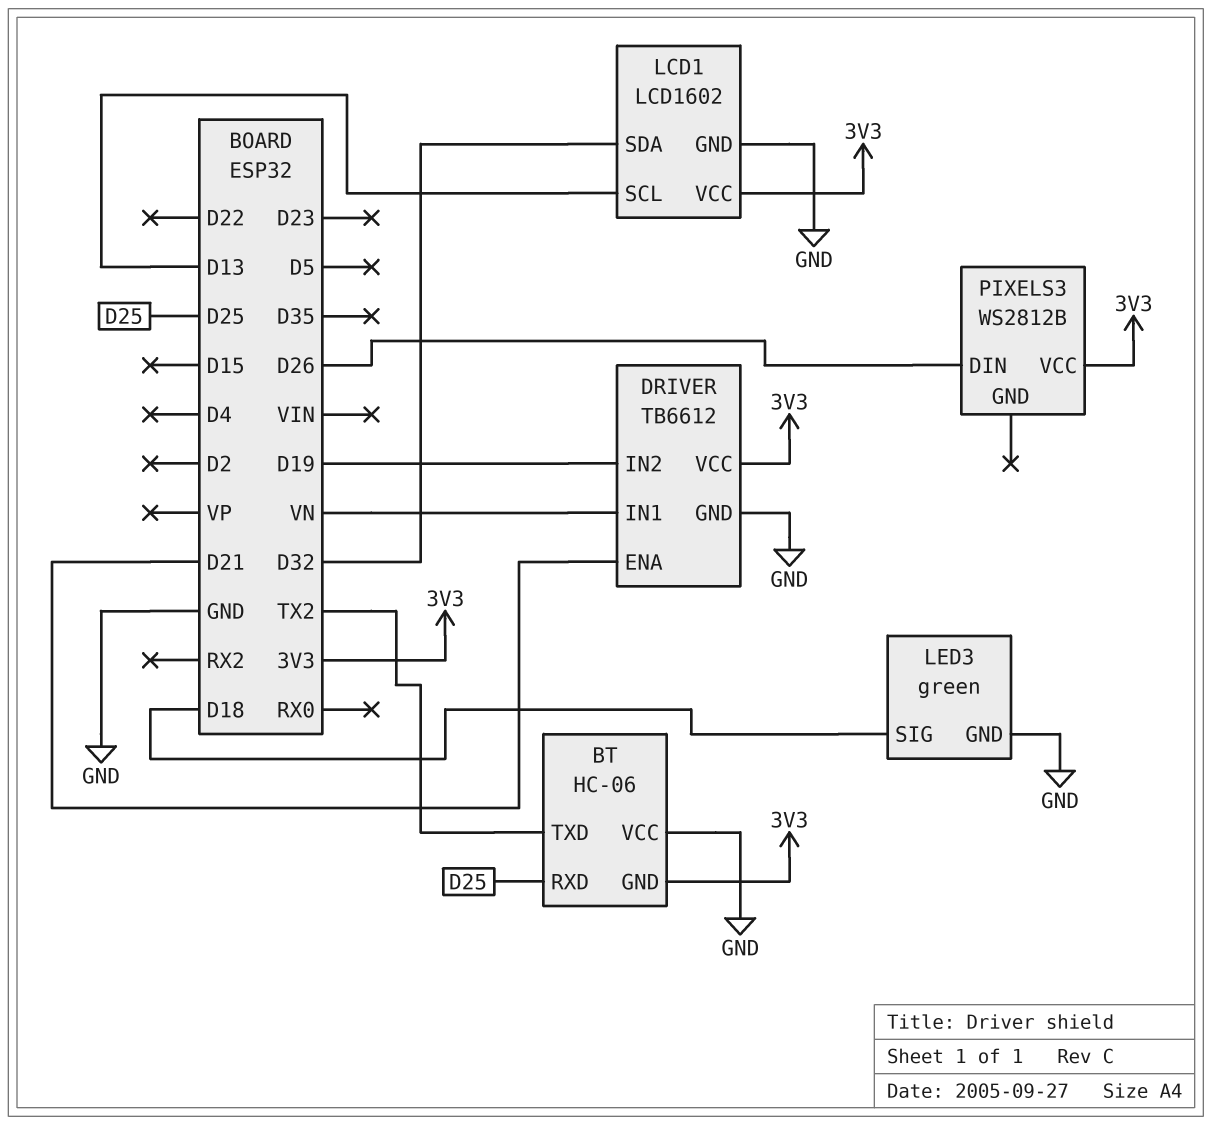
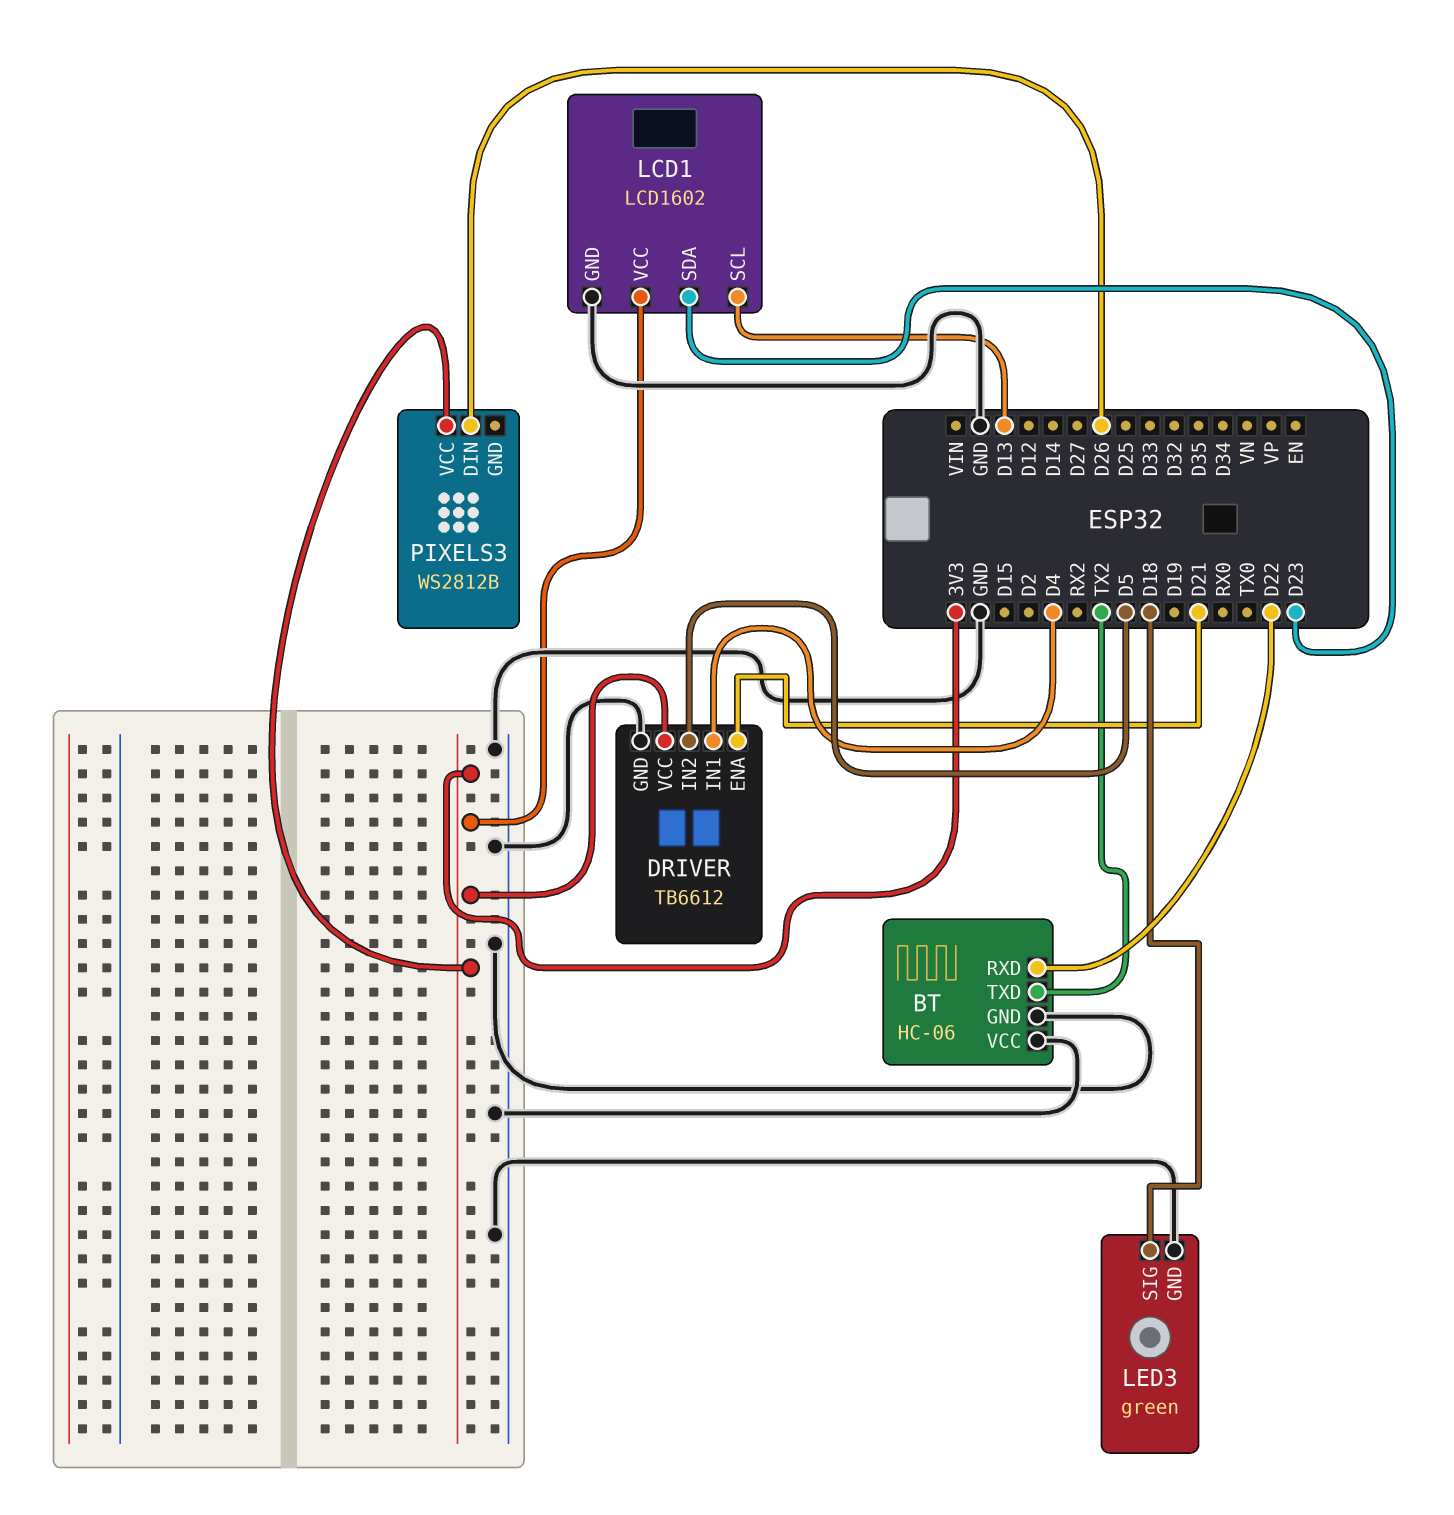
BT pin GND: 3V3 -> GND
BT pin RXD: D25 -> D22
DRIVER pin IN1: VN -> D4
DRIVER pin IN2: D19 -> D5
LCD1 pin SDA: D32 -> D23

